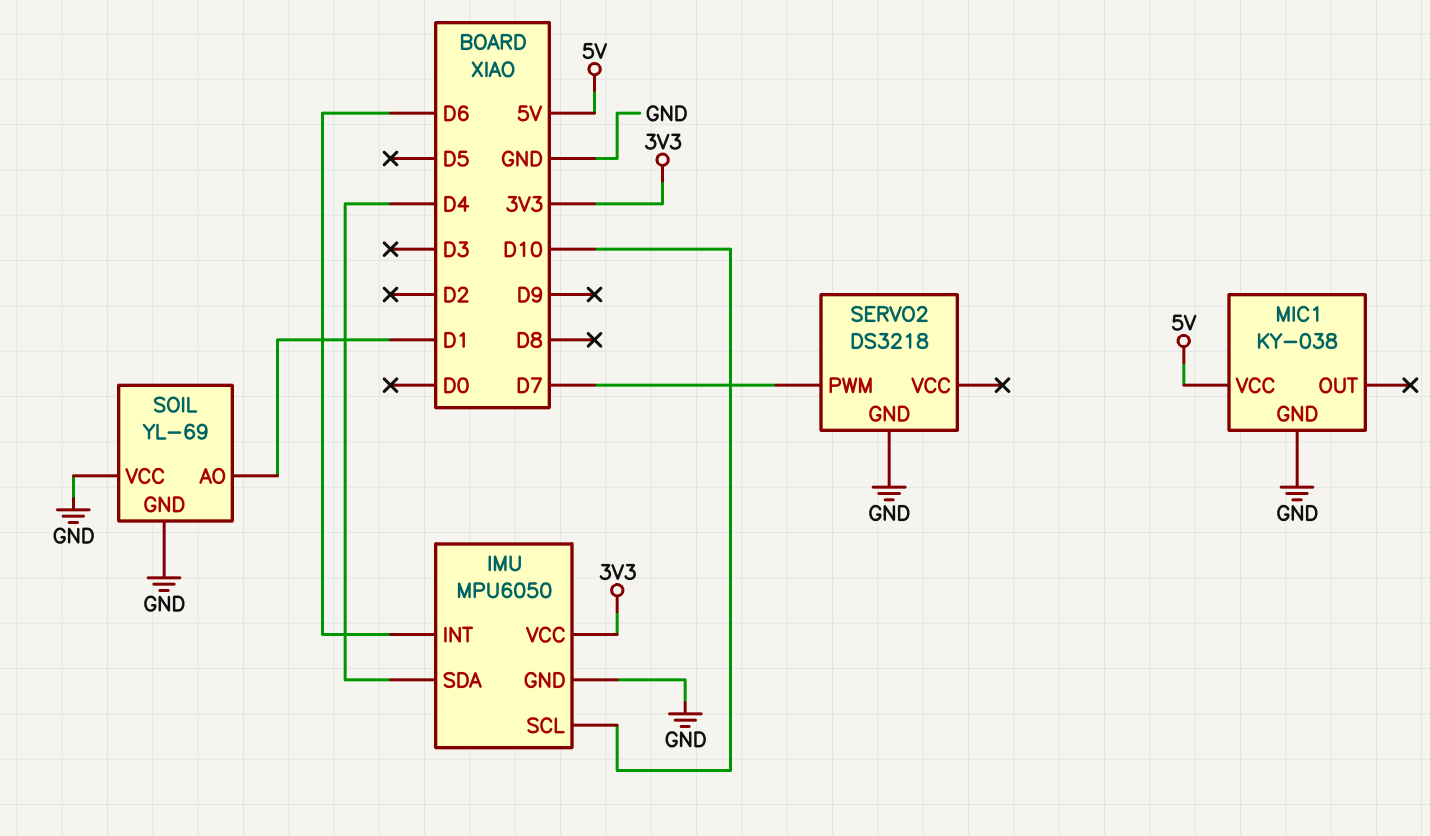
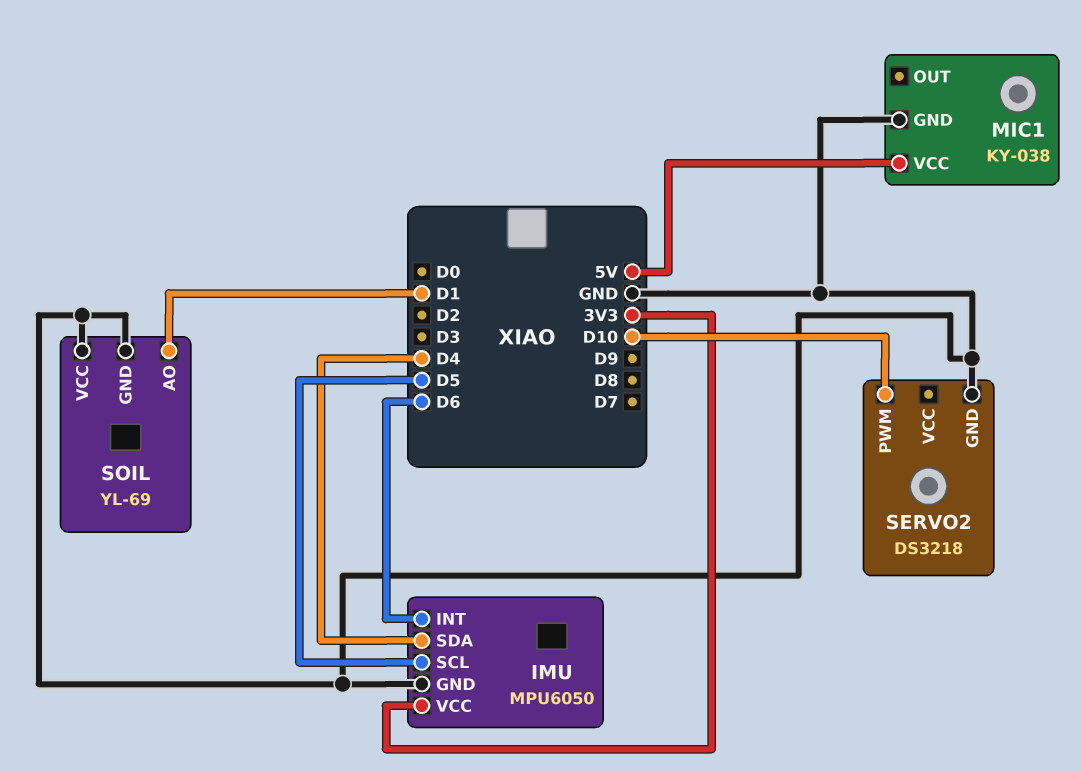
IMU pin SCL: D10 -> D5
SERVO2 pin PWM: D7 -> D10

